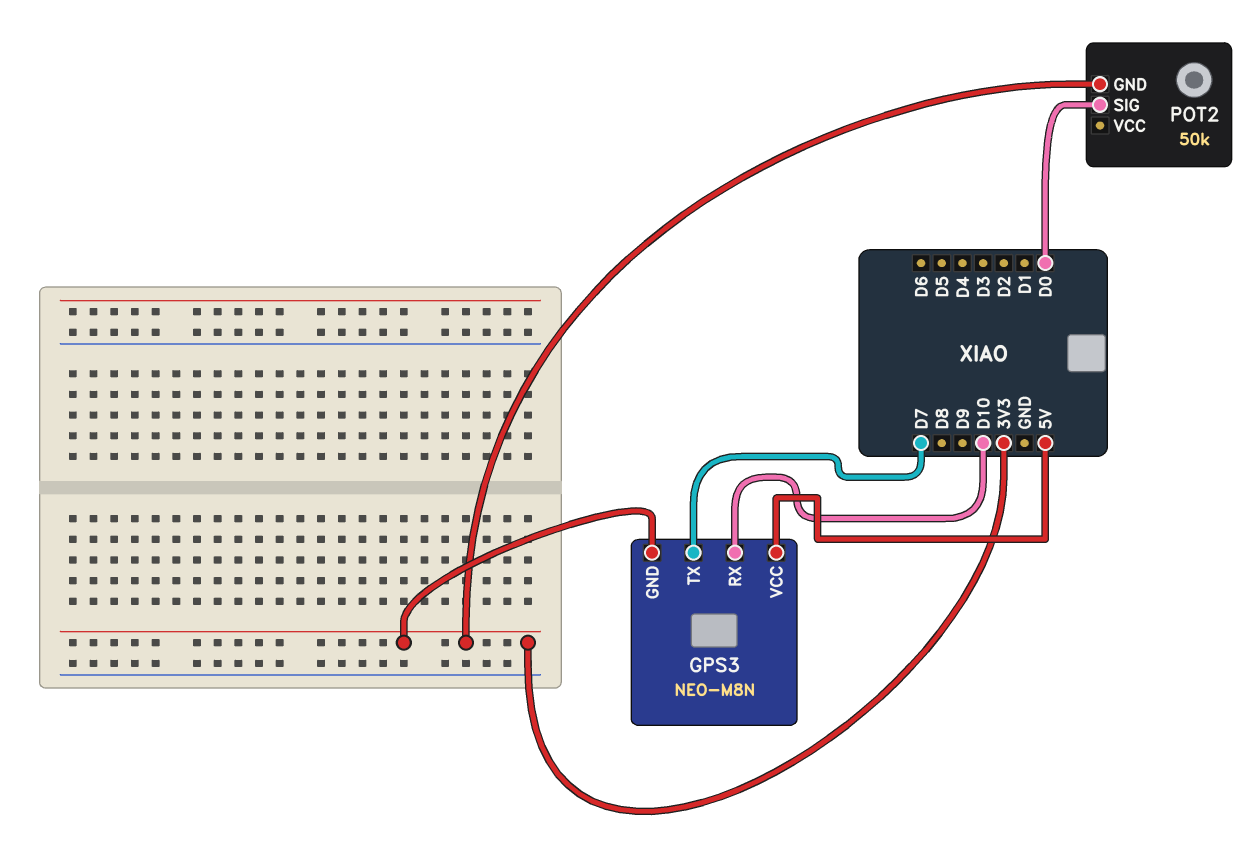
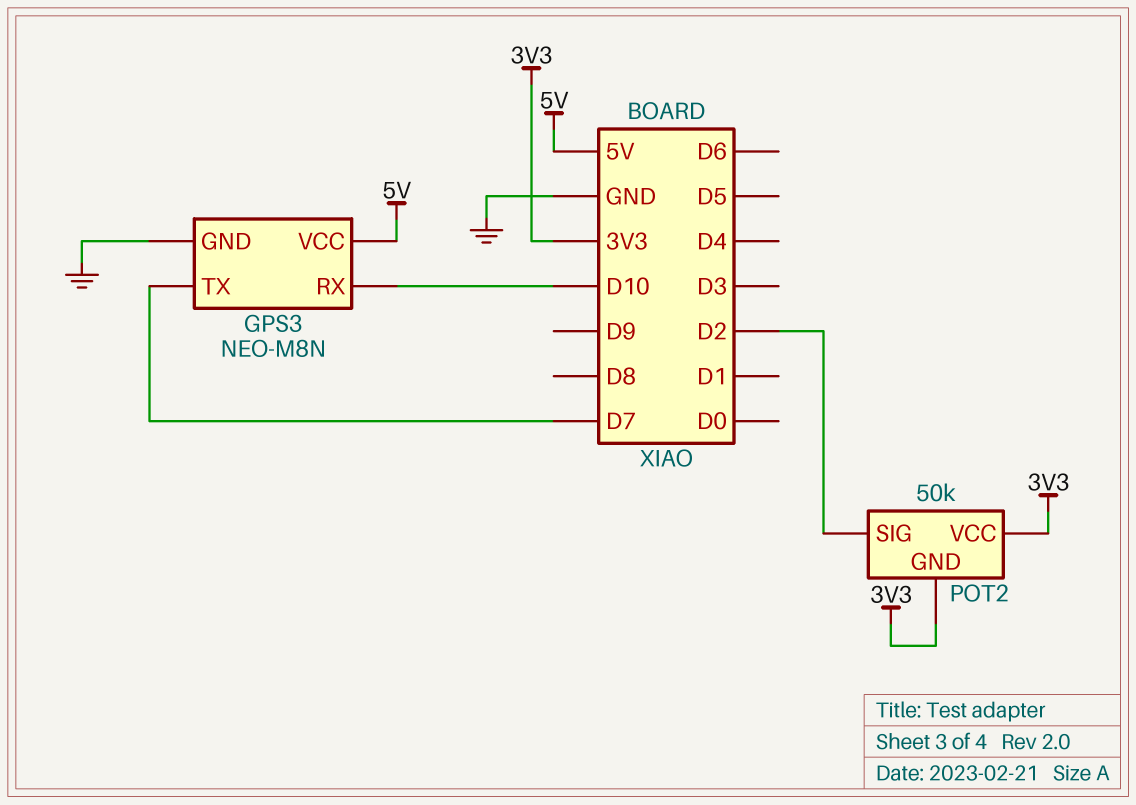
GPS3 pin GND: 3V3 -> GND
POT2 pin SIG: D0 -> D2
POT2 pin VCC: none -> 3V3

